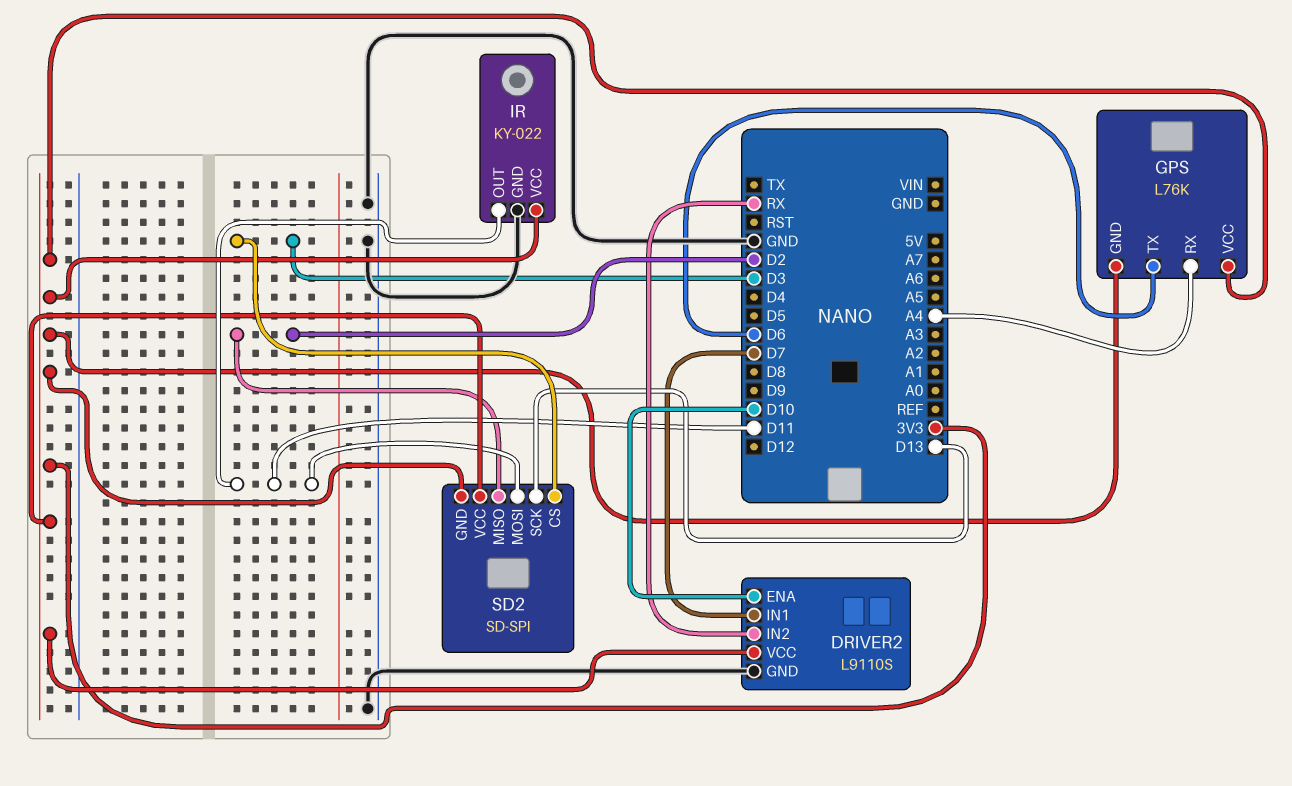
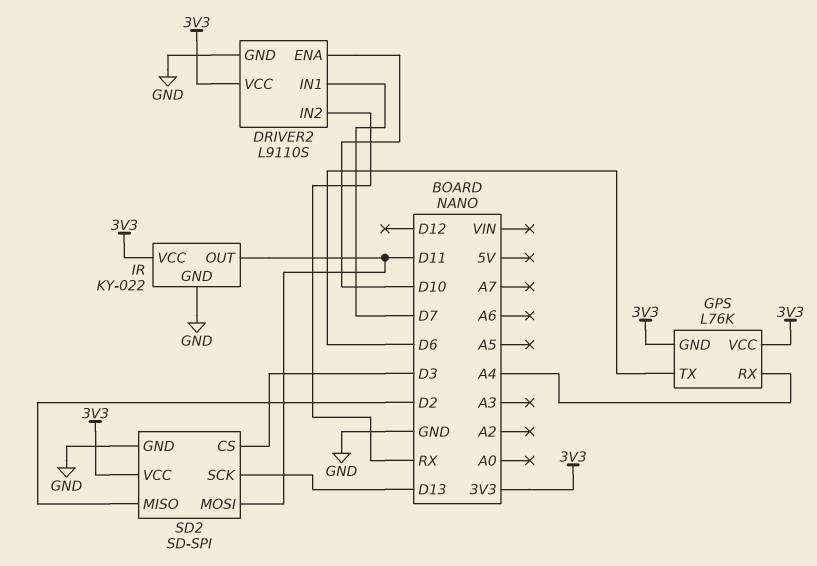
SD2 pin GND: 3V3 -> GND

